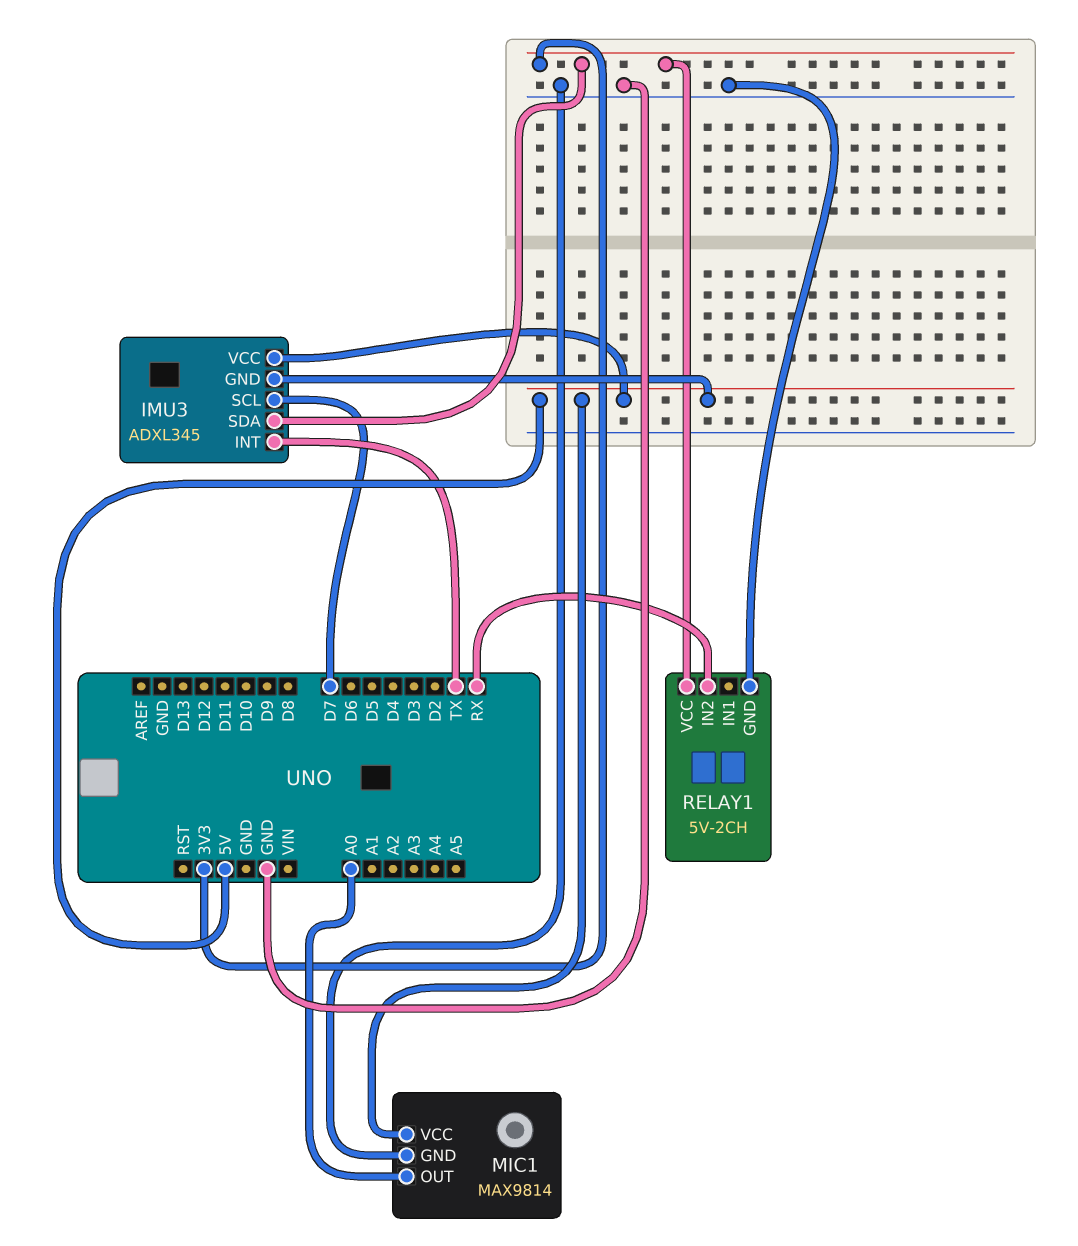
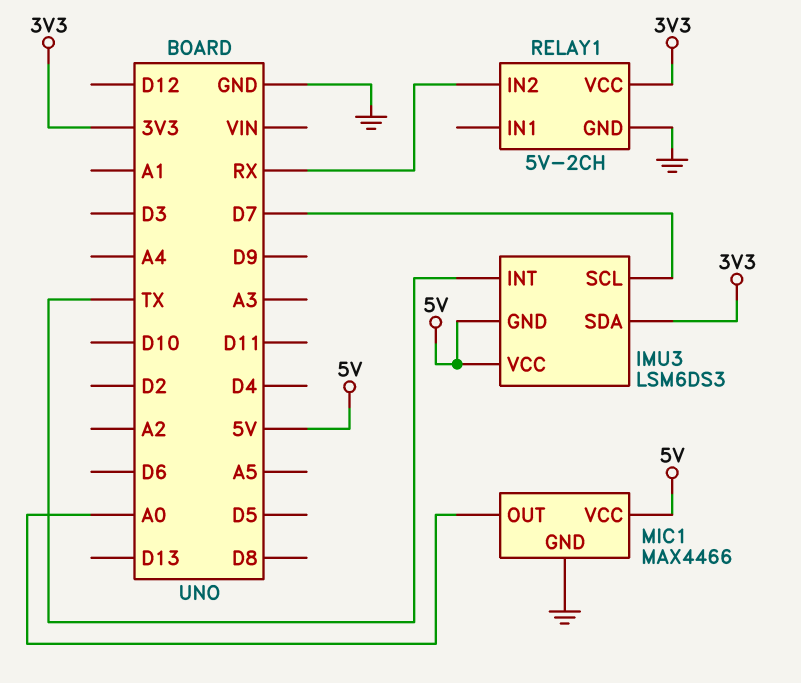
IMU3: ADXL345 -> LSM6DS3
MIC1: MAX9814 -> MAX4466

